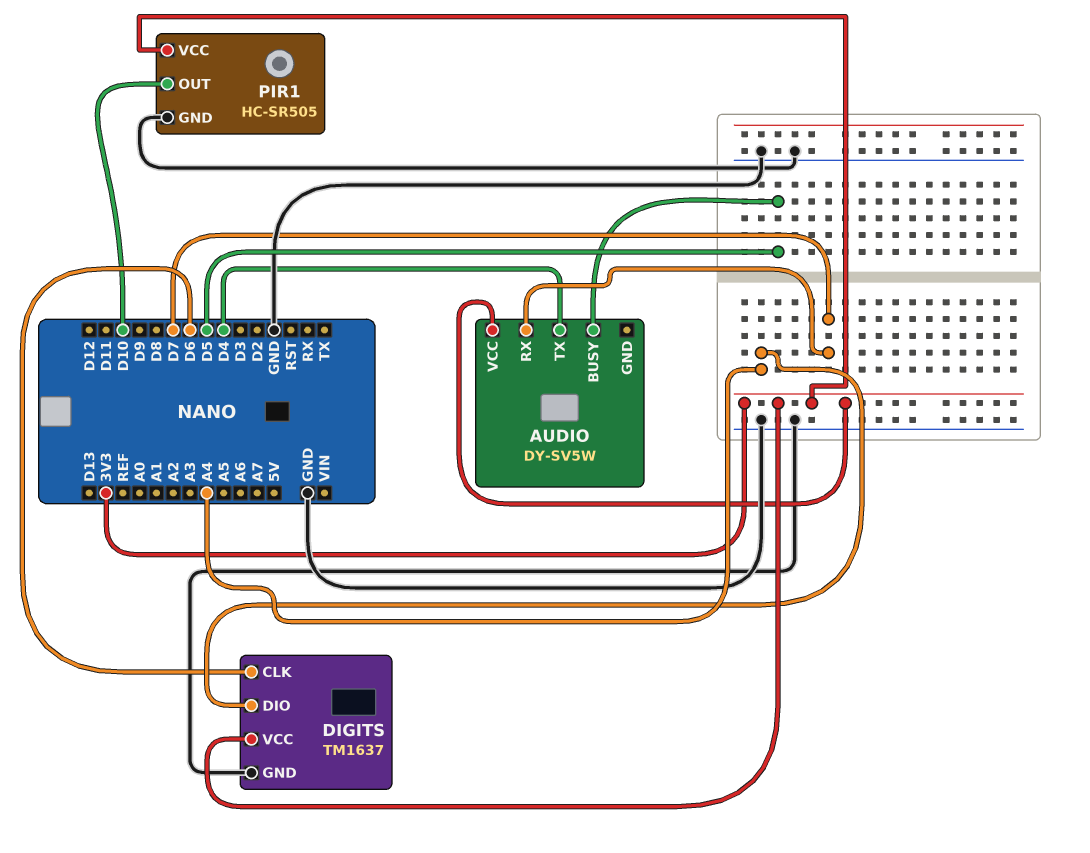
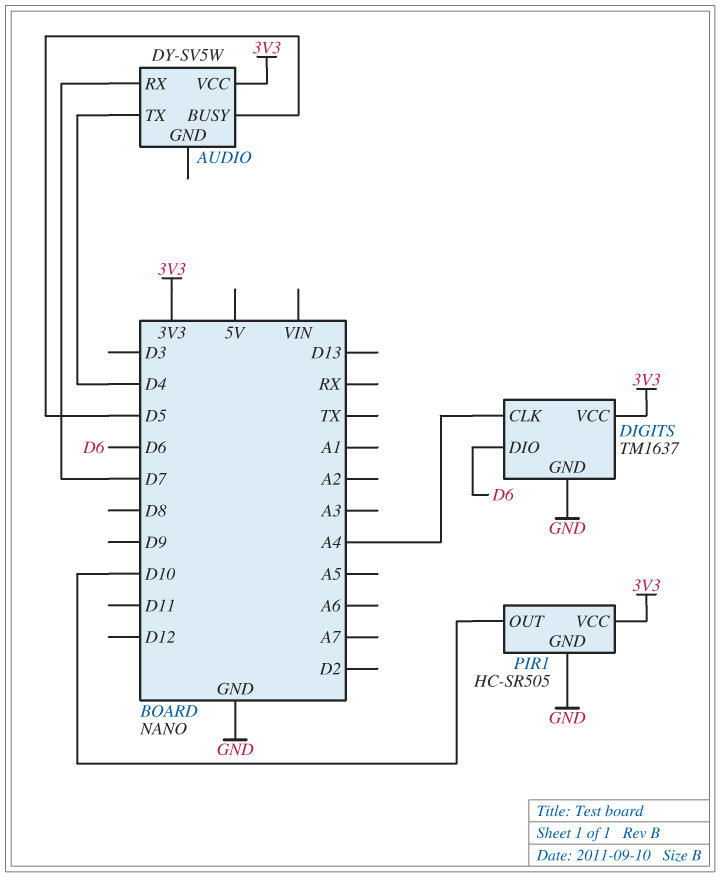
DIGITS pin CLK: D6 -> A4
DIGITS pin DIO: A4 -> D6

